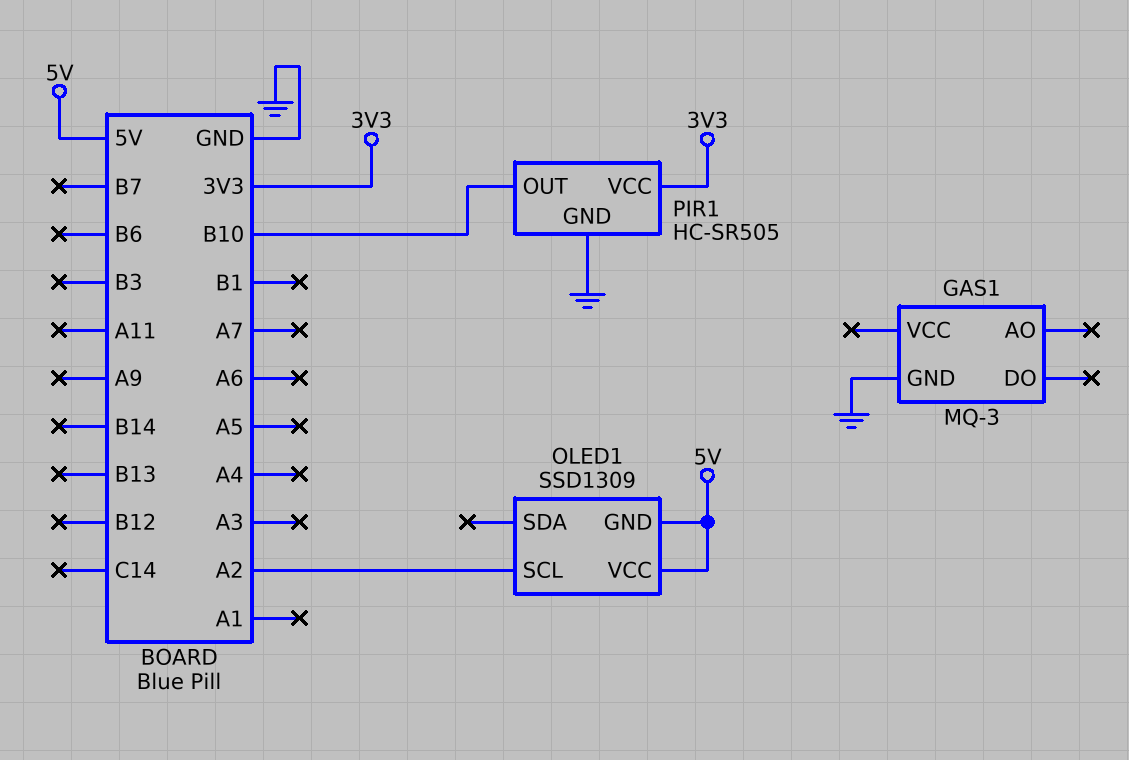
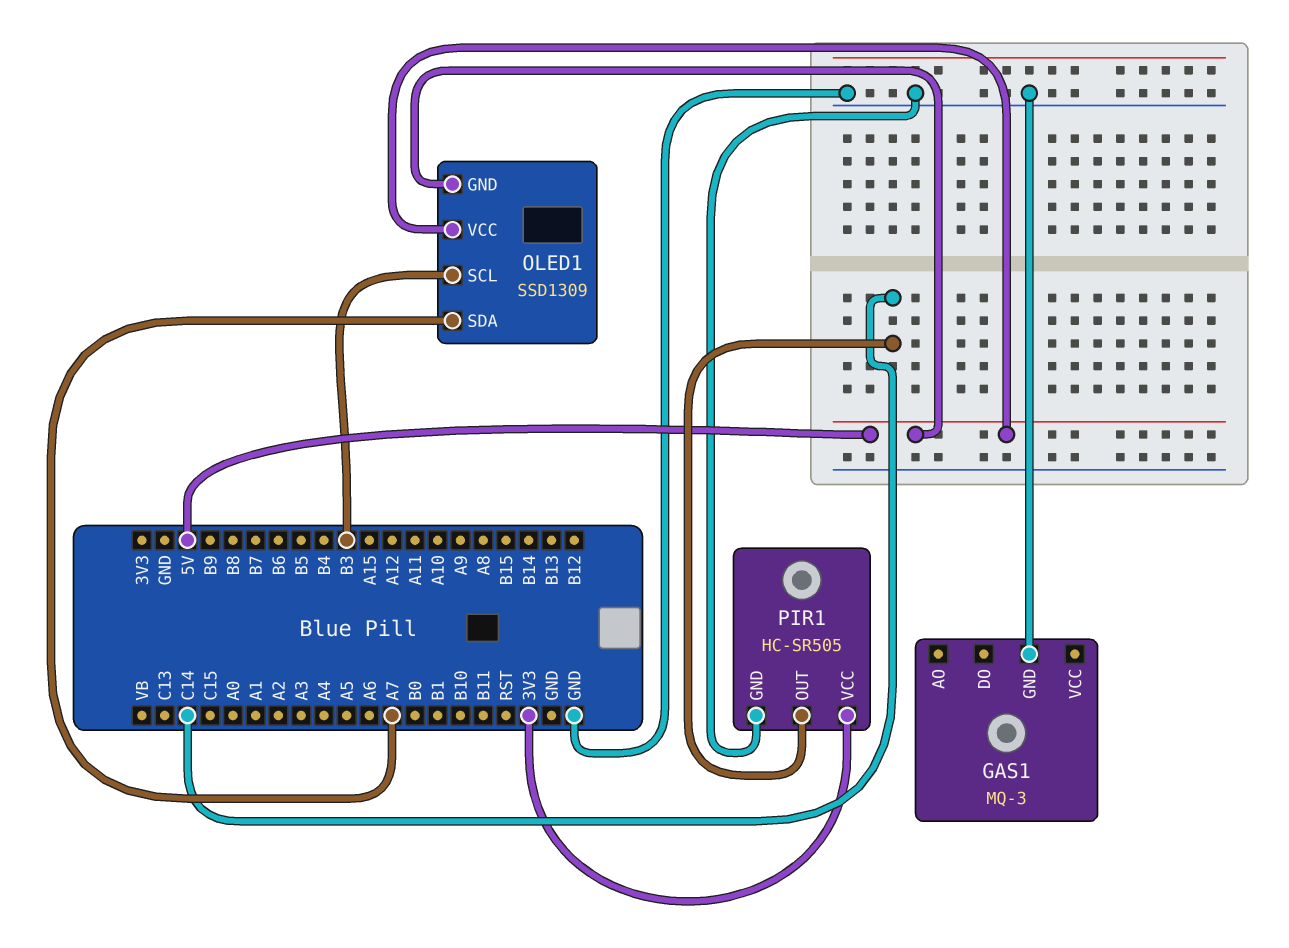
OLED1 pin SCL: A2 -> B3
OLED1 pin SDA: none -> A7
PIR1 pin OUT: B10 -> C14

